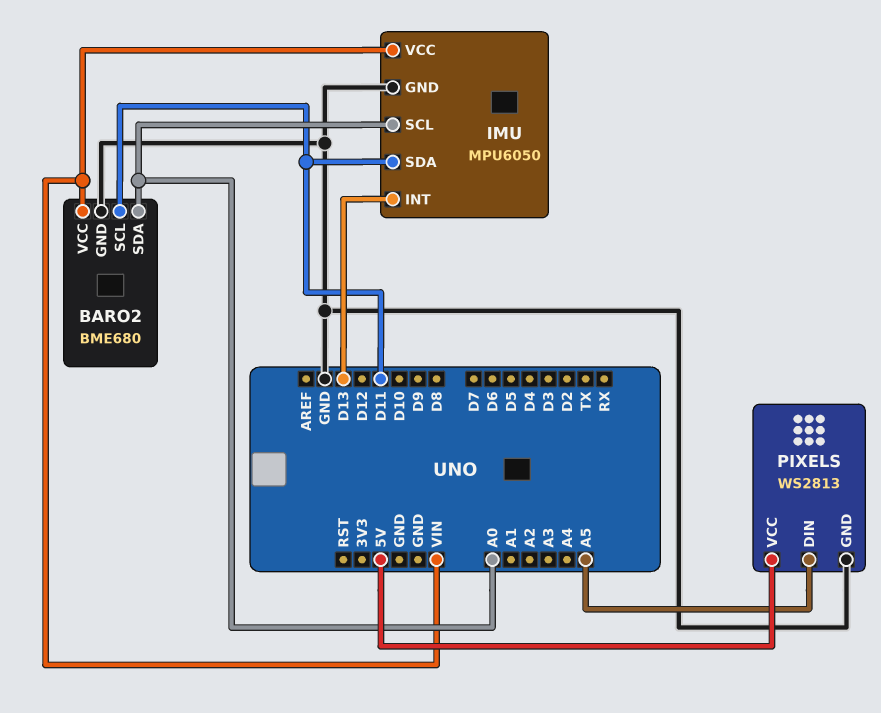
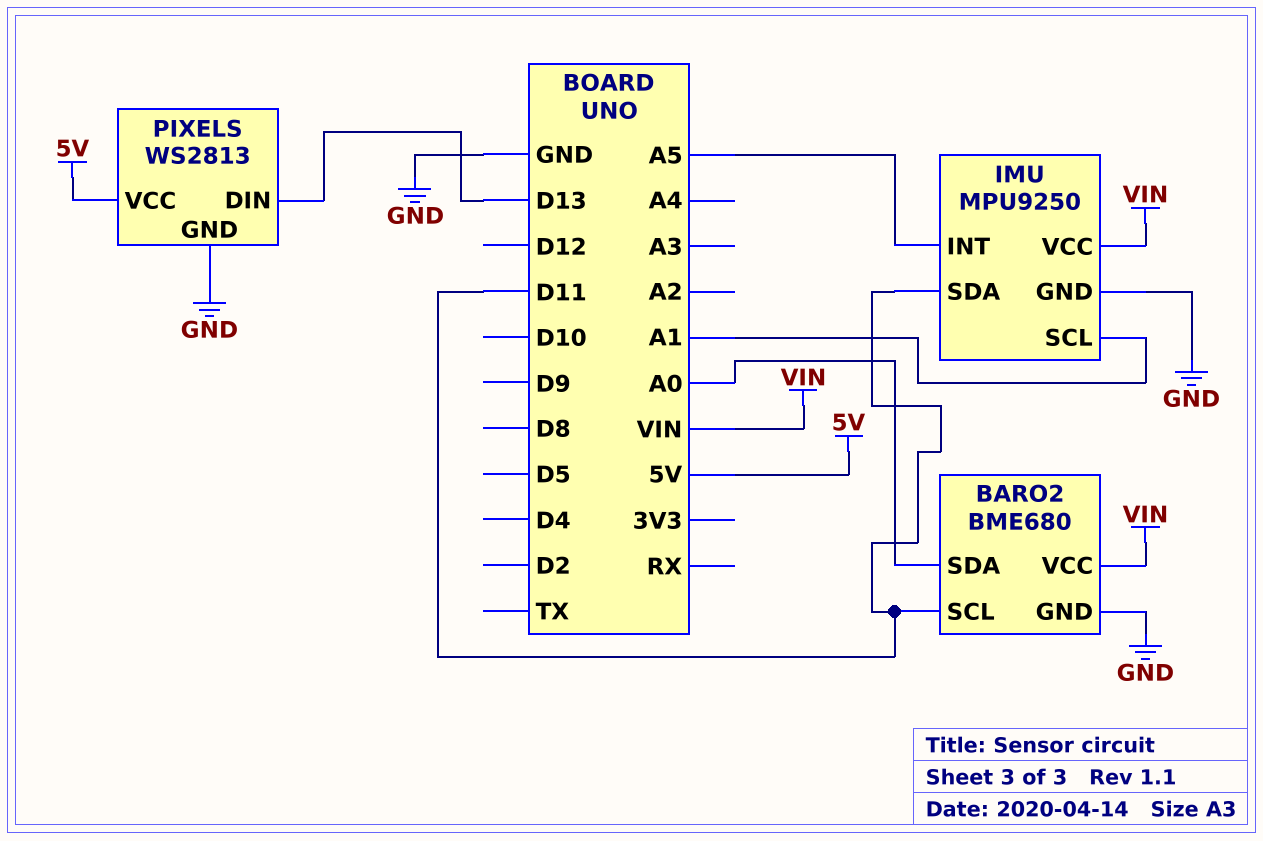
IMU: MPU6050 -> MPU9250
IMU pin INT: D13 -> A5
IMU pin SCL: A0 -> A1
PIXELS pin DIN: A5 -> D13

